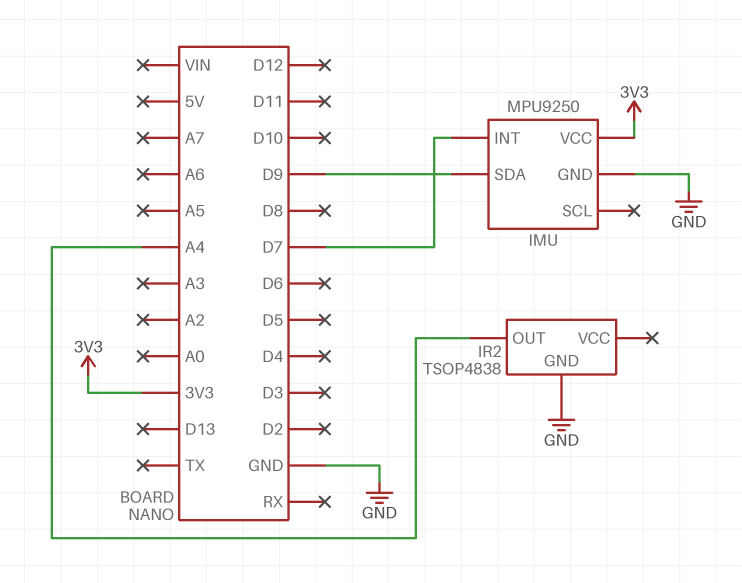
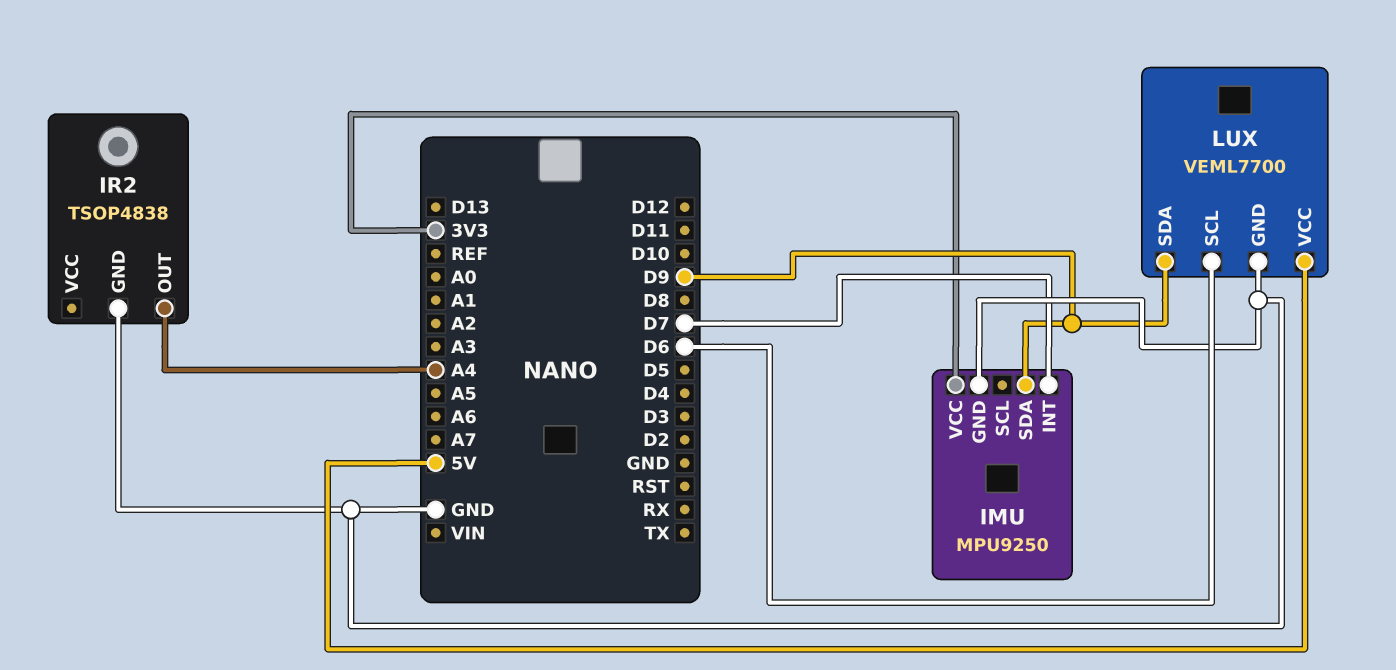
LUX: none -> VEML7700
LUX pin GND: none -> GND
LUX pin SCL: none -> D6
LUX pin SDA: none -> D9
LUX pin VCC: none -> 5V

